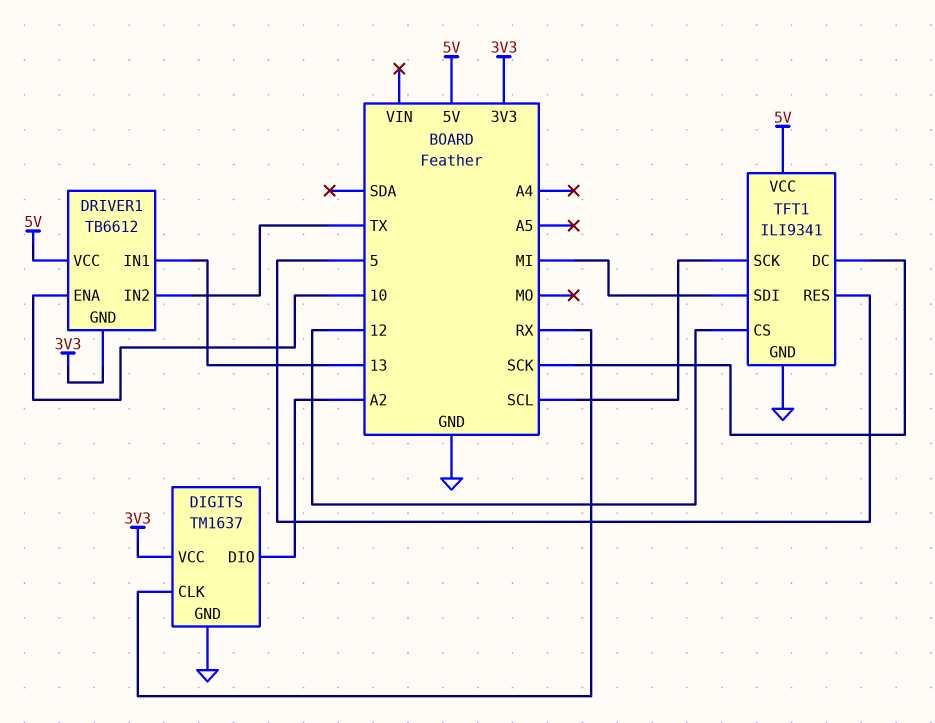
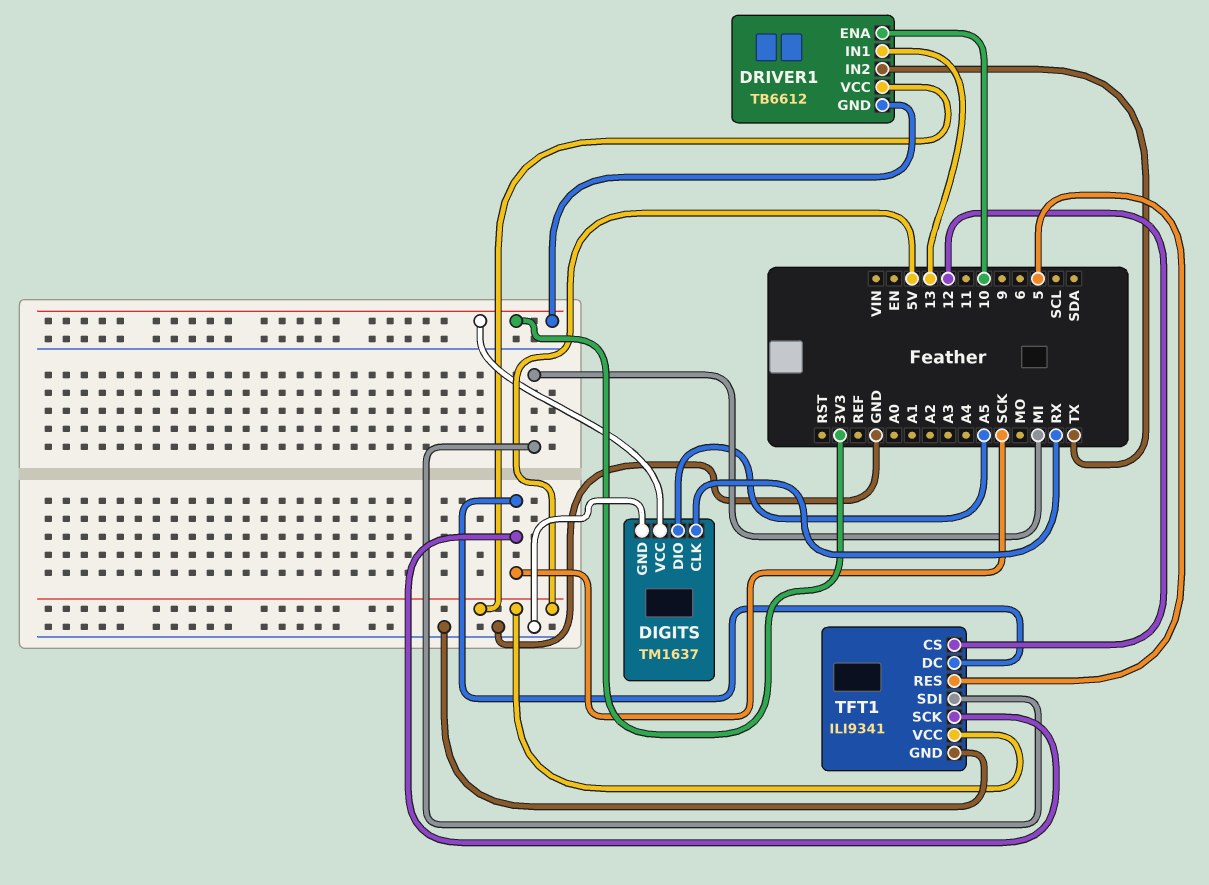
DIGITS pin DIO: A2 -> A5
TFT1 pin SCK: SCL -> SCK

